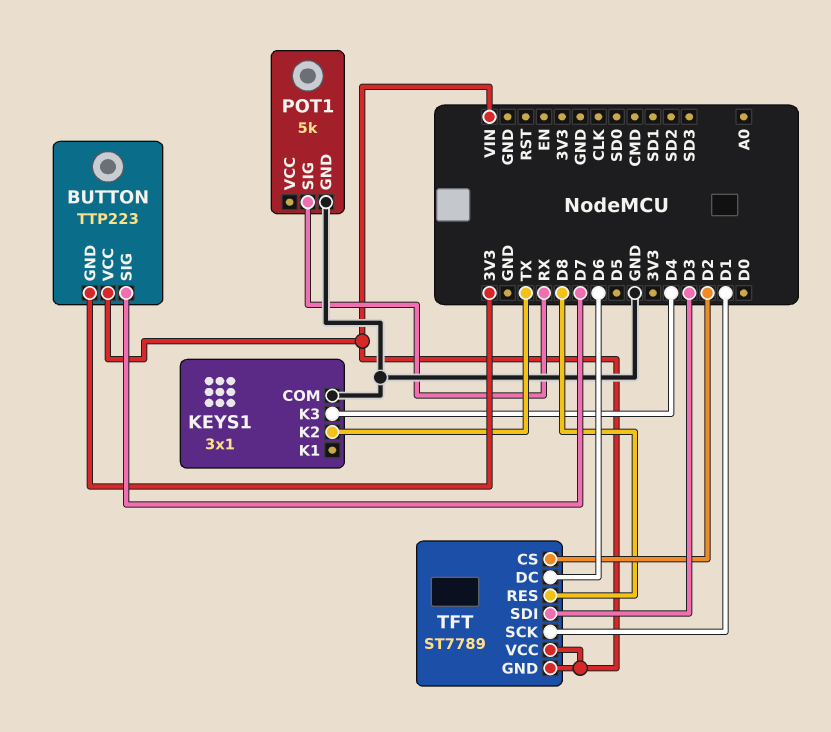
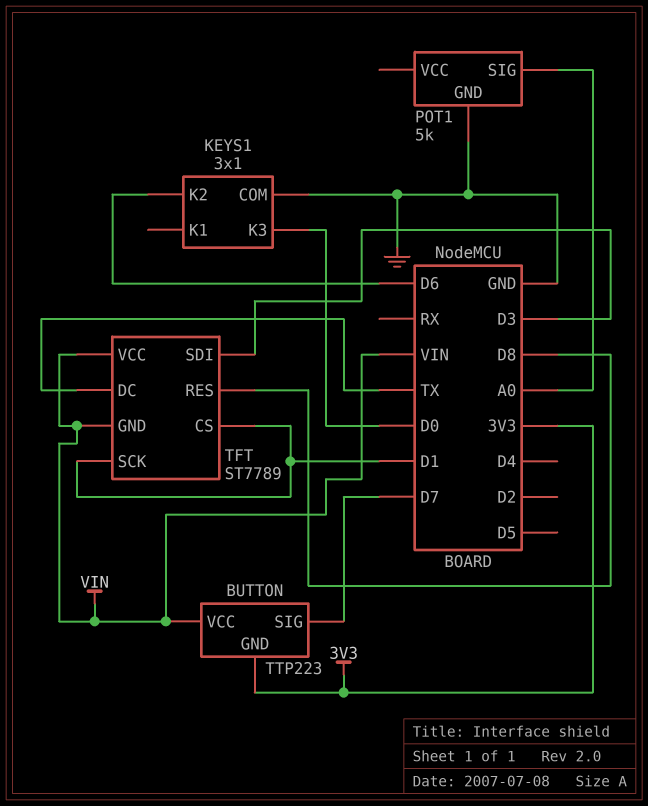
KEYS1 pin K2: TX -> D6
KEYS1 pin K3: D4 -> D0
POT1 pin SIG: RX -> A0
TFT pin CS: D2 -> D1
TFT pin DC: D6 -> TX

